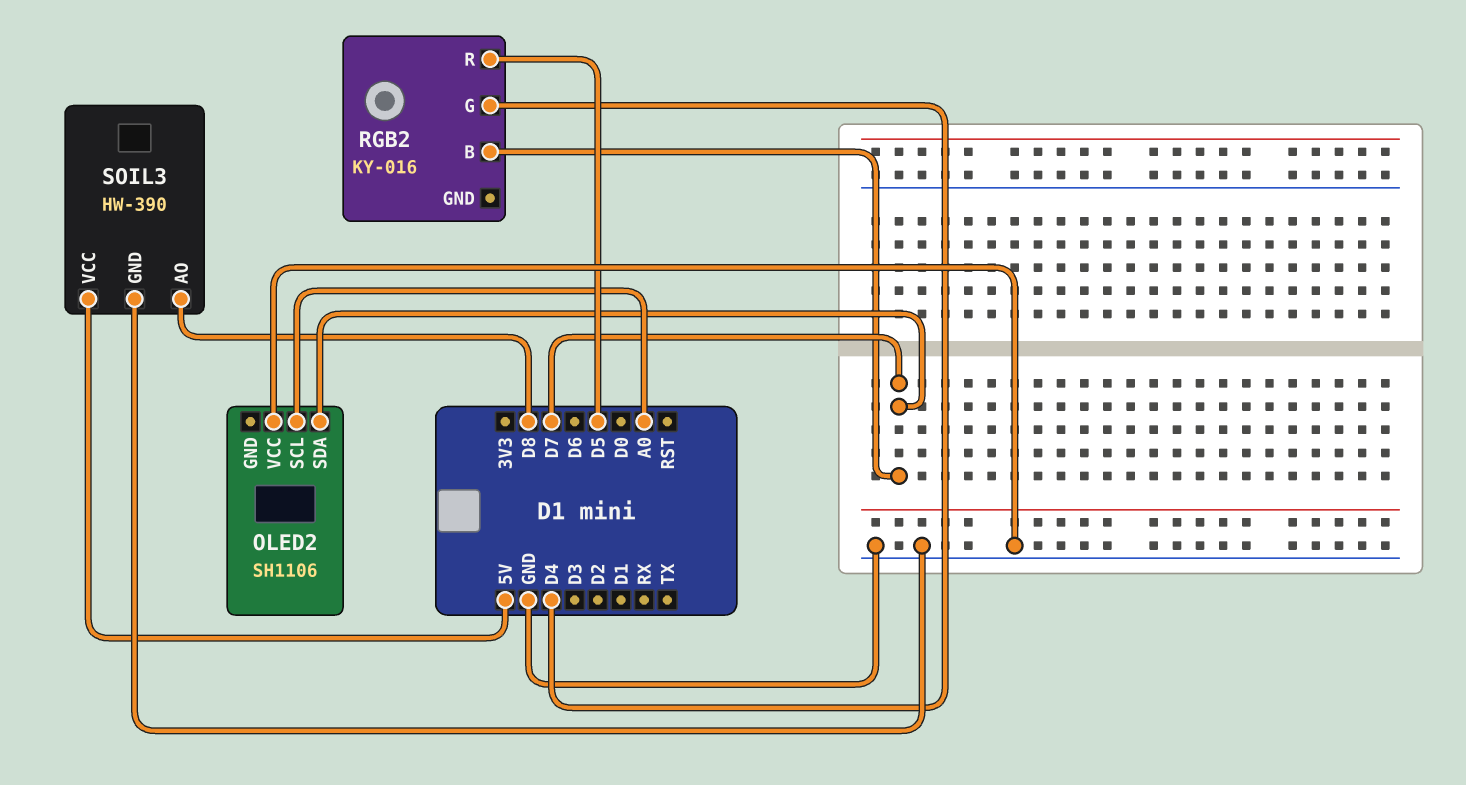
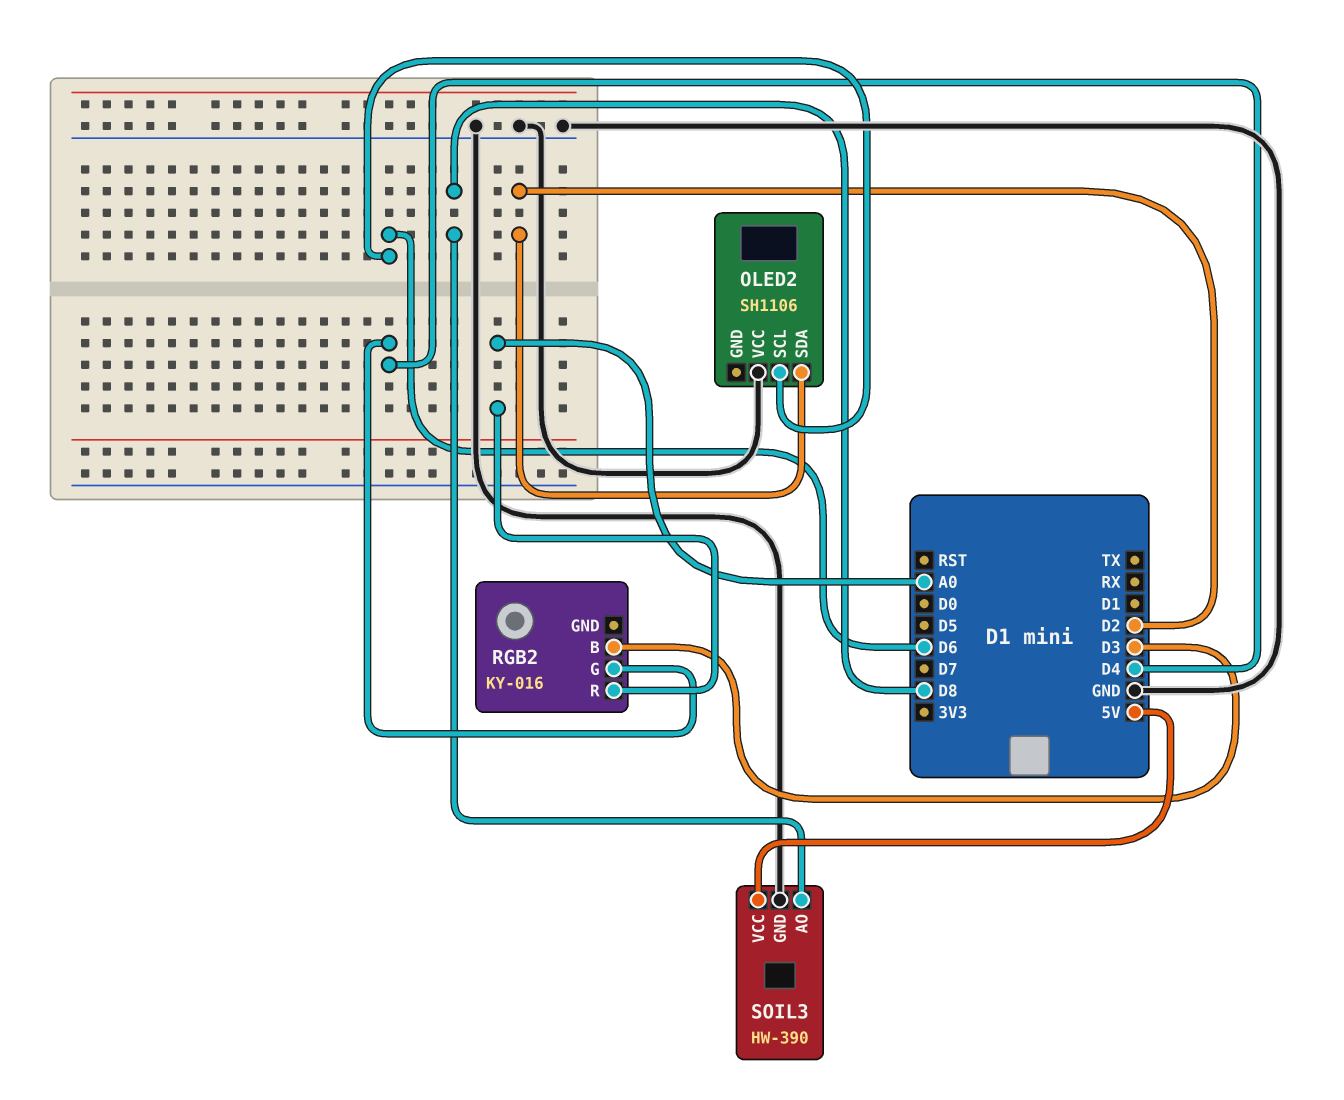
OLED2 pin SCL: A0 -> D6
OLED2 pin SDA: D7 -> D2
RGB2 pin B: D7 -> D3
RGB2 pin R: D5 -> A0

